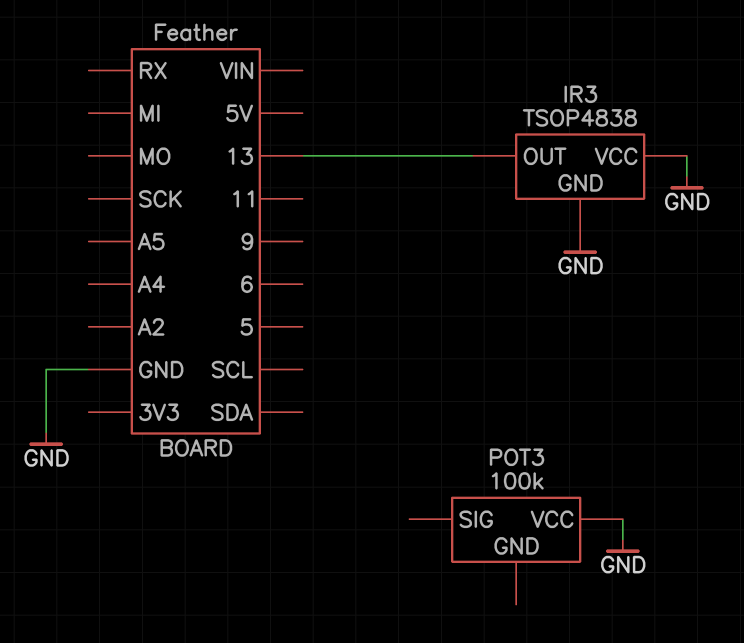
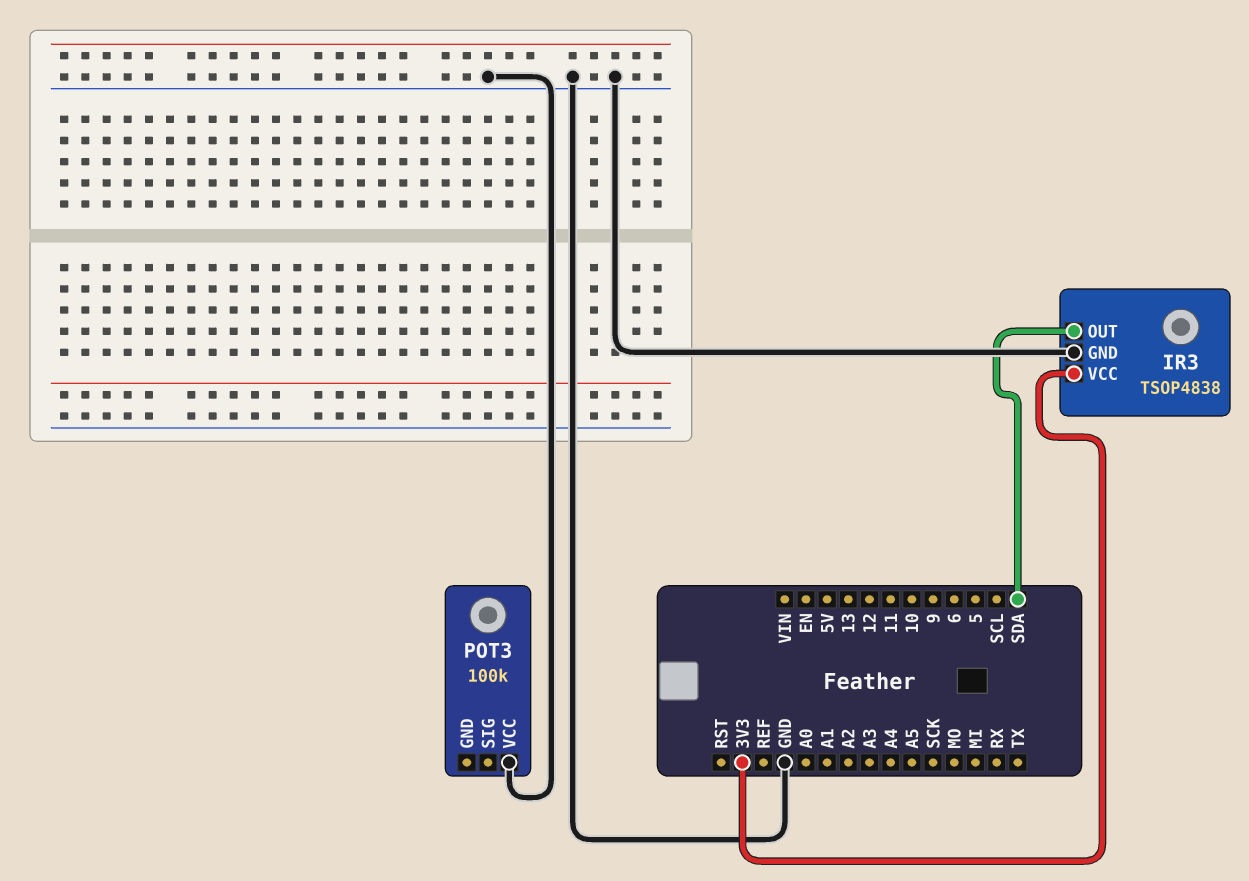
IR3 pin OUT: 13 -> SDA
IR3 pin VCC: GND -> 3V3

